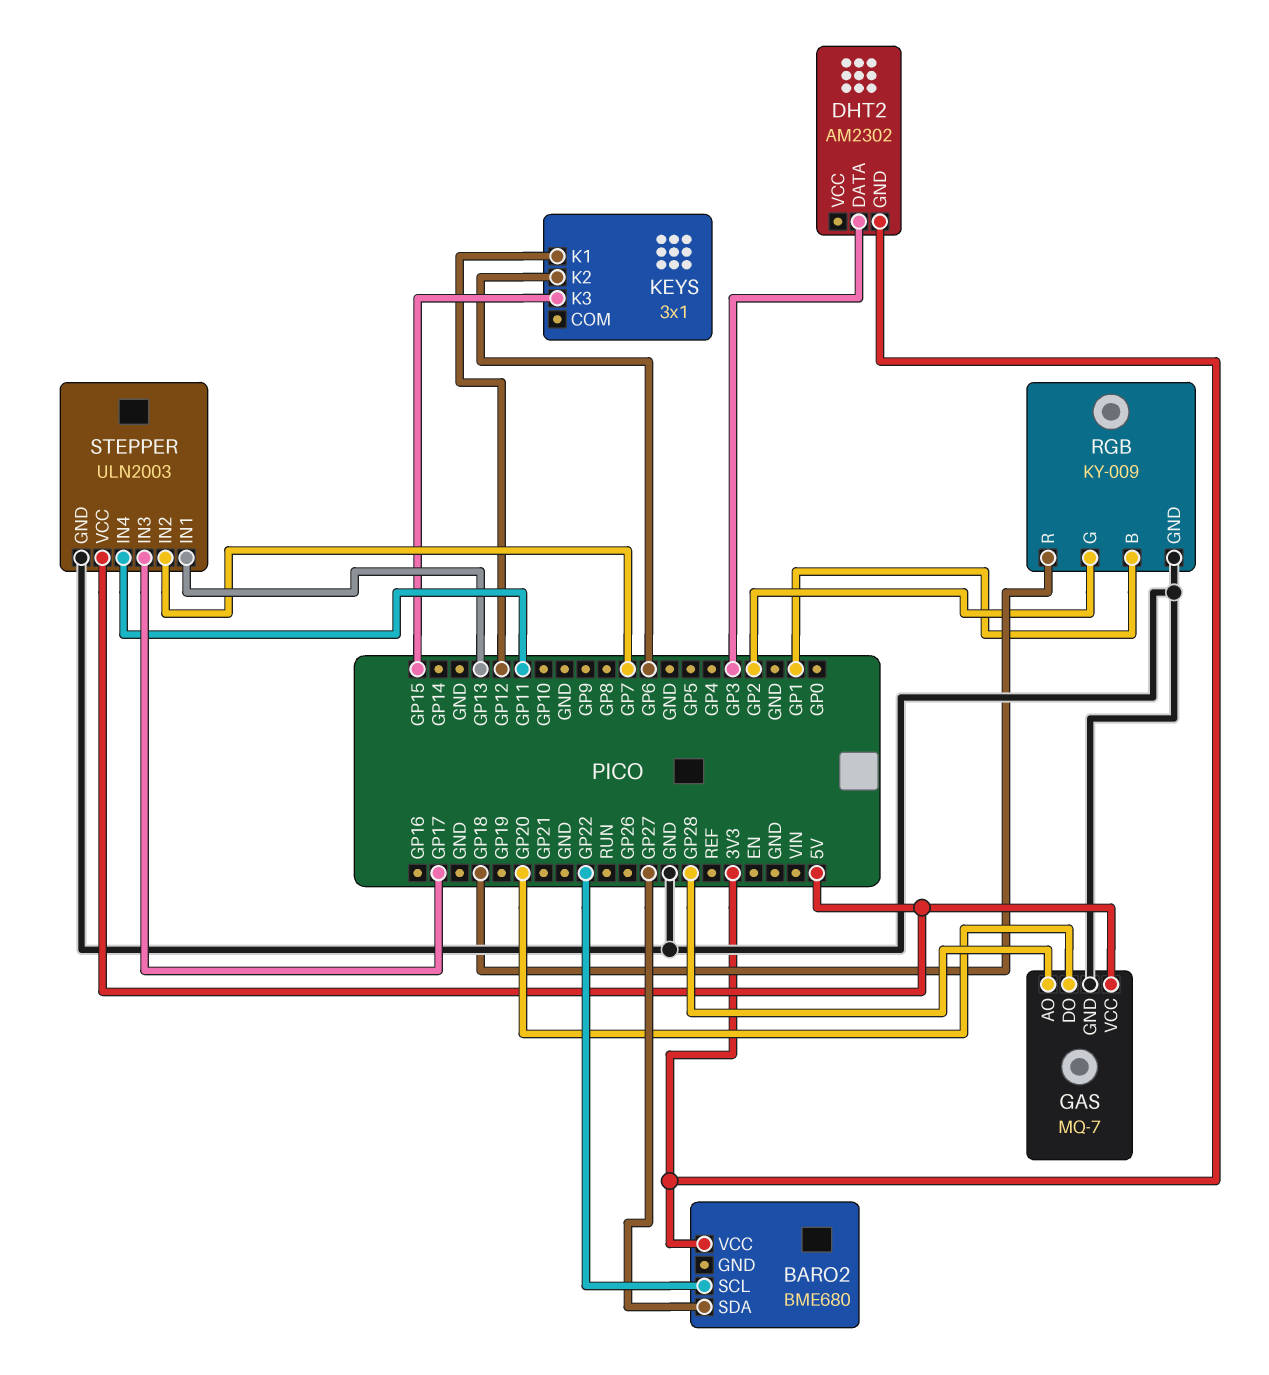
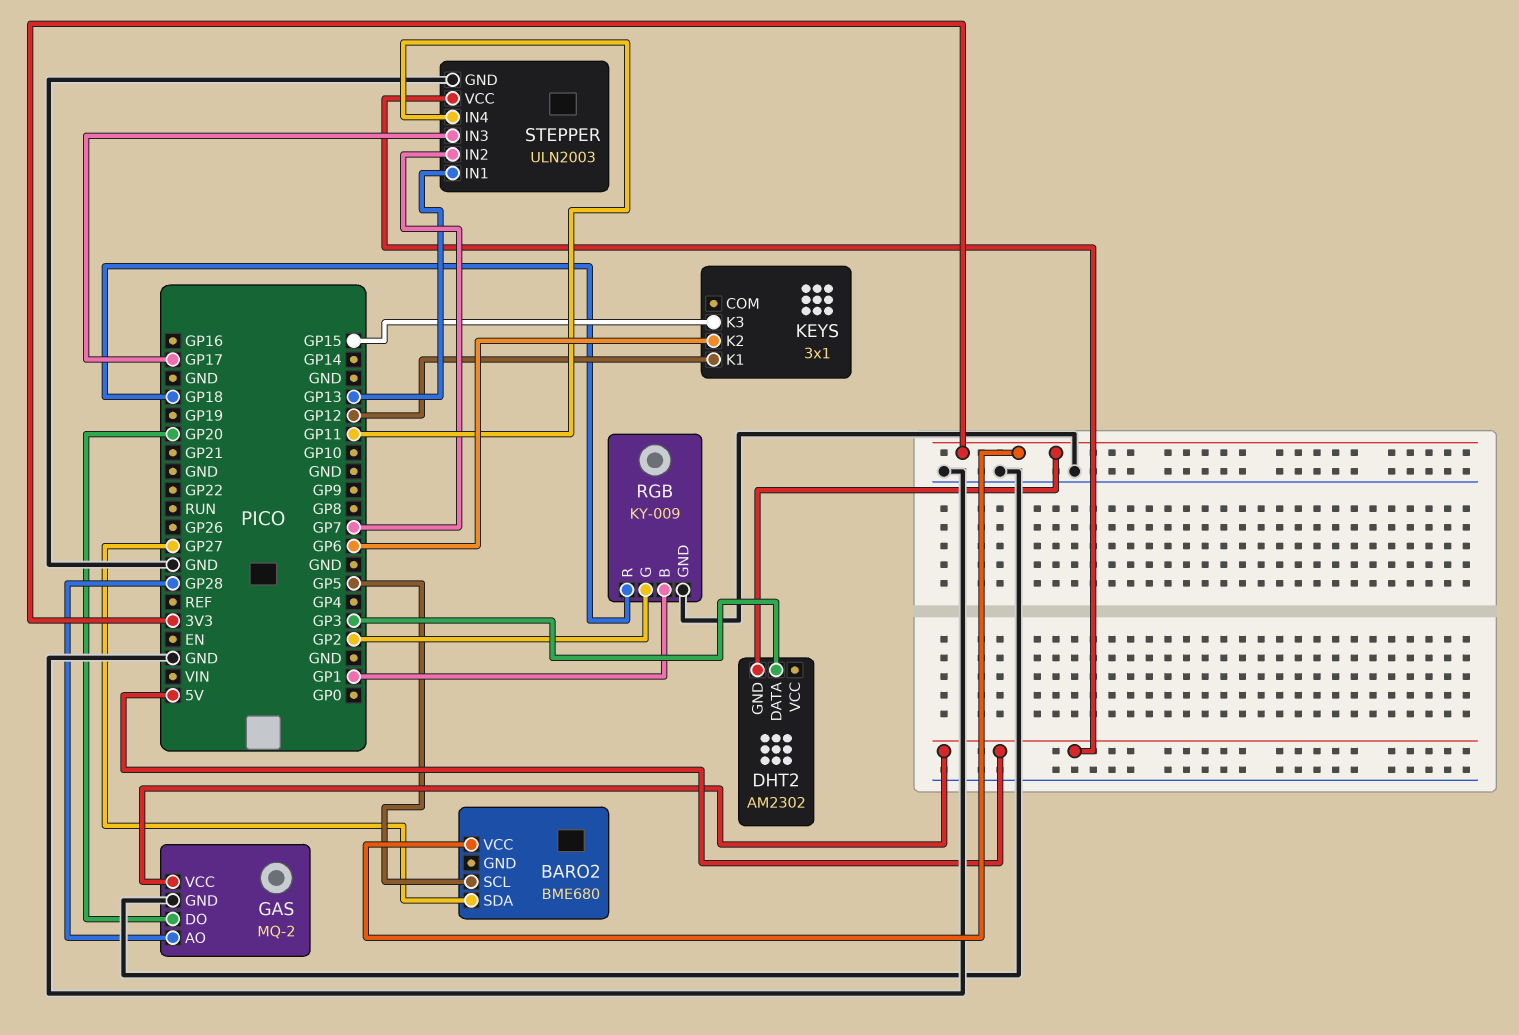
BARO2 pin SCL: GP22 -> GP5
GAS: MQ-7 -> MQ-2

